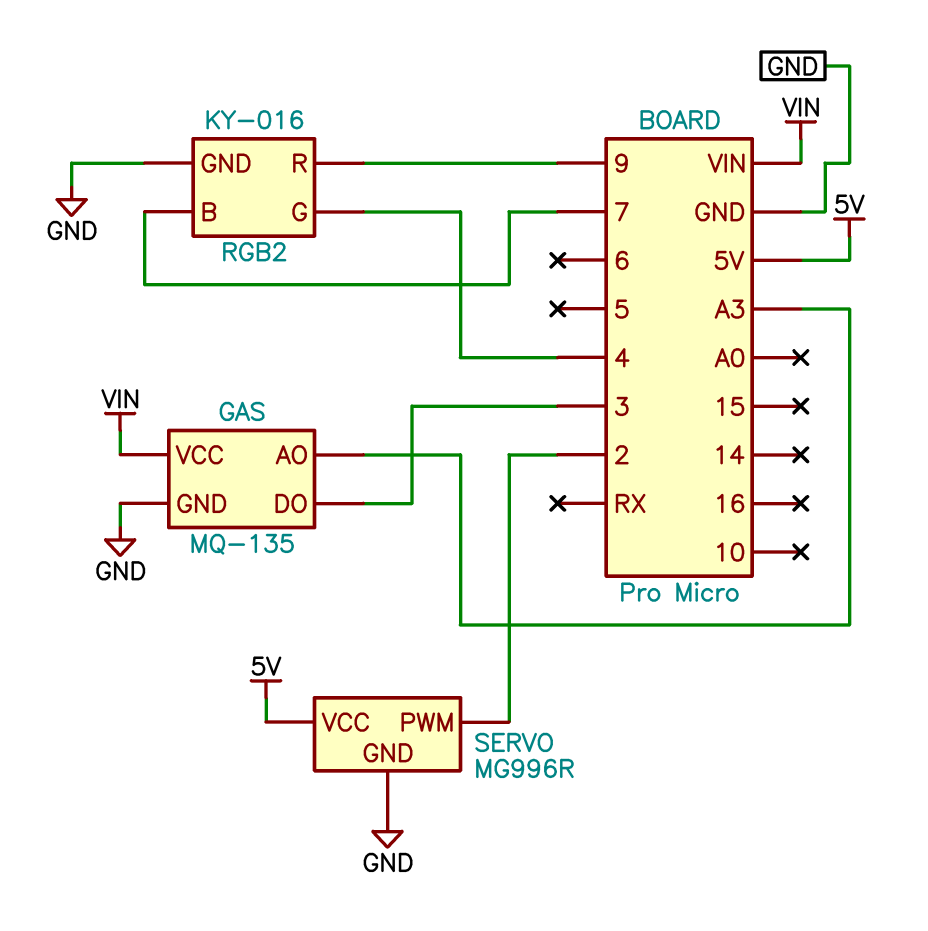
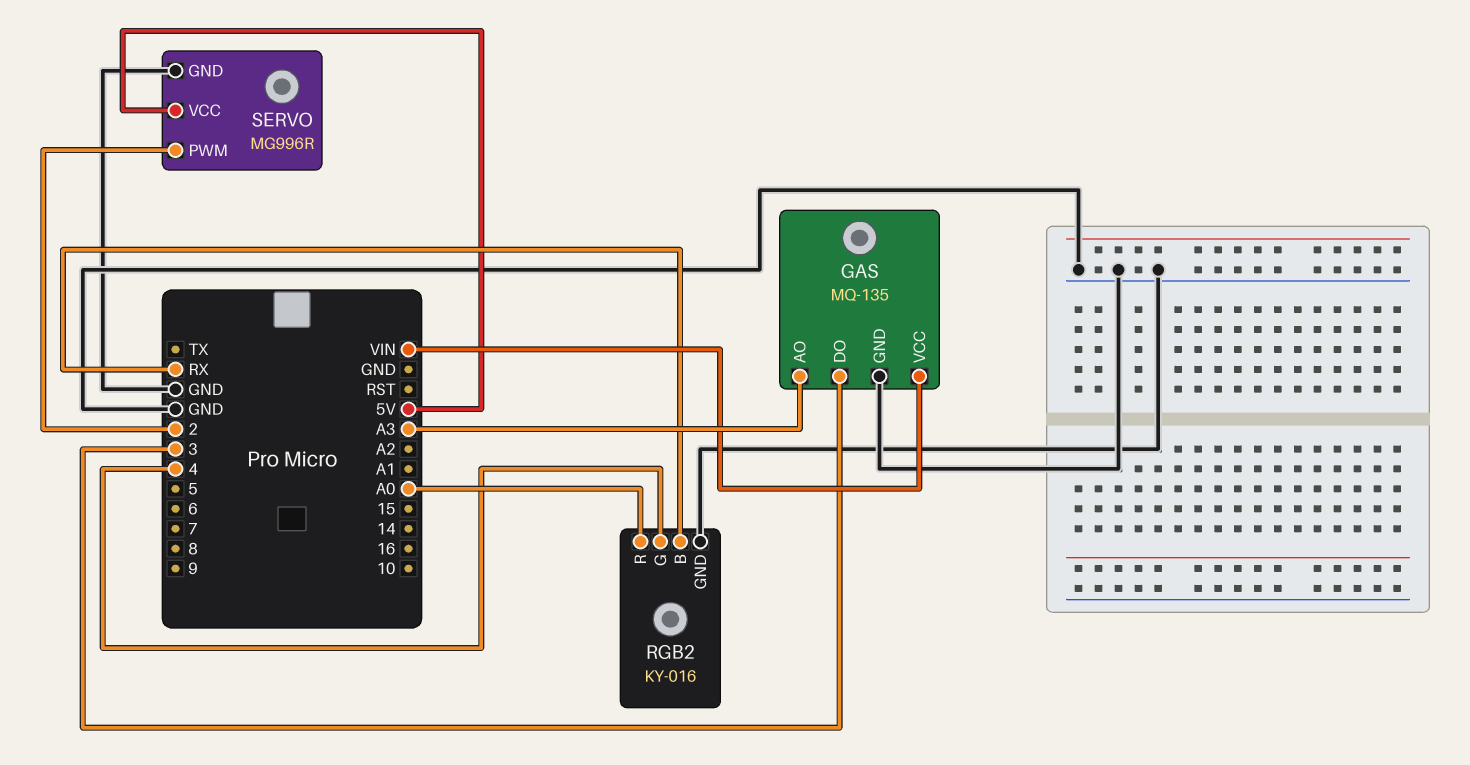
RGB2 pin B: 7 -> RX
RGB2 pin R: 9 -> A0

